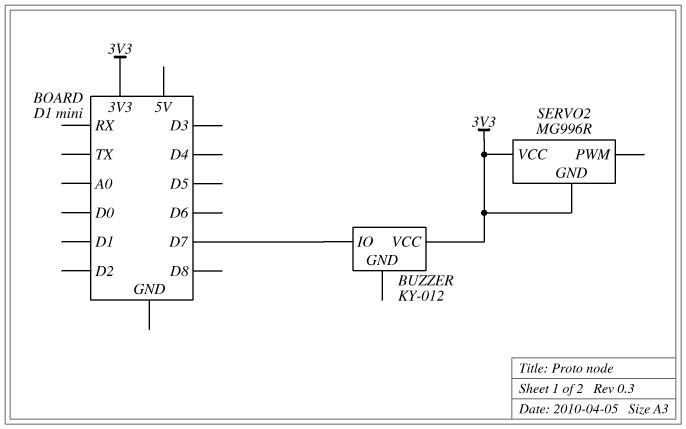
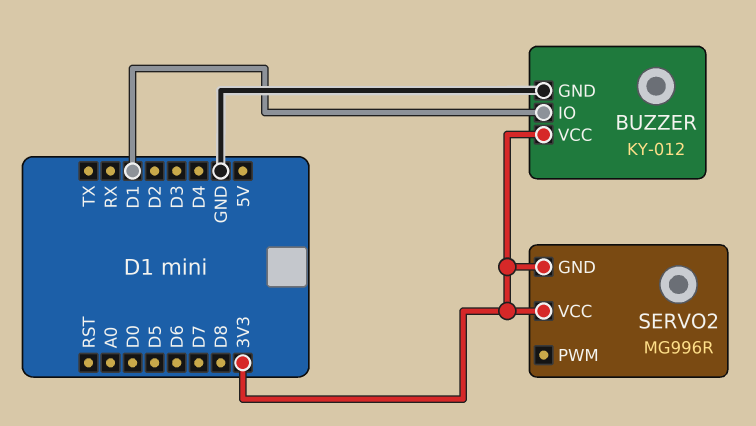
BUZZER pin GND: none -> GND
BUZZER pin IO: D7 -> D1

